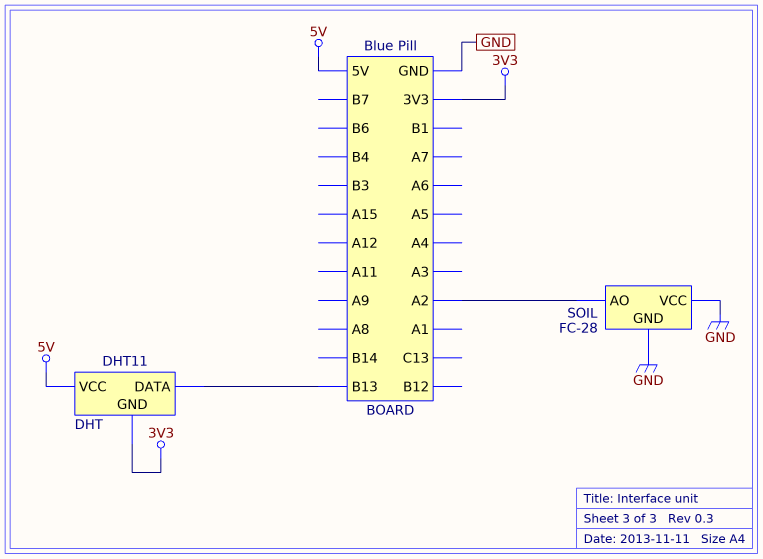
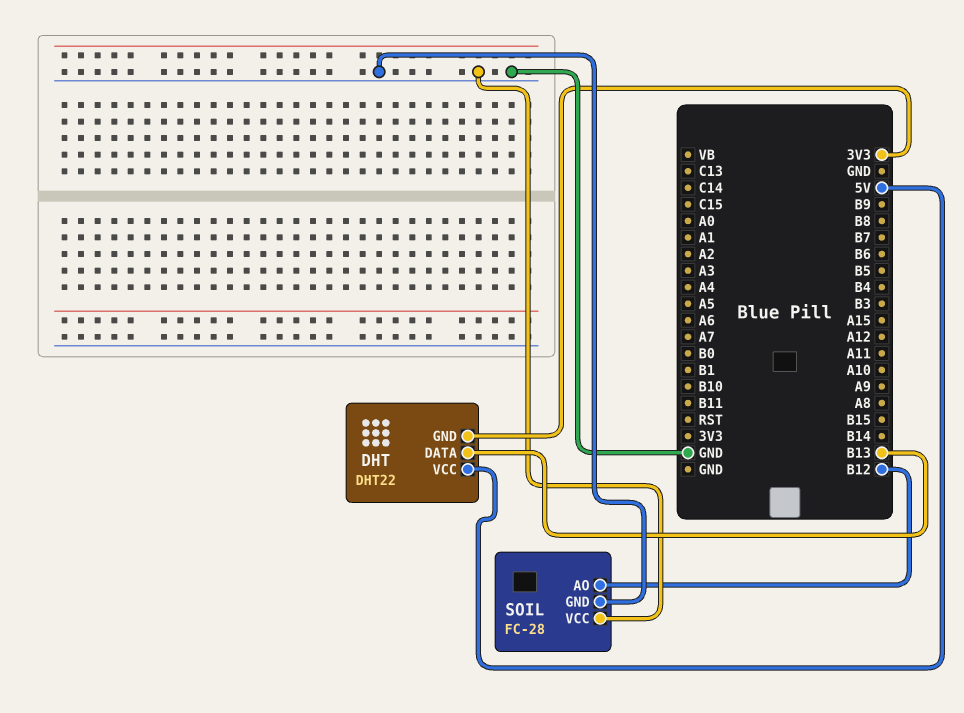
DHT: DHT11 -> DHT22
SOIL pin AO: A2 -> B12

